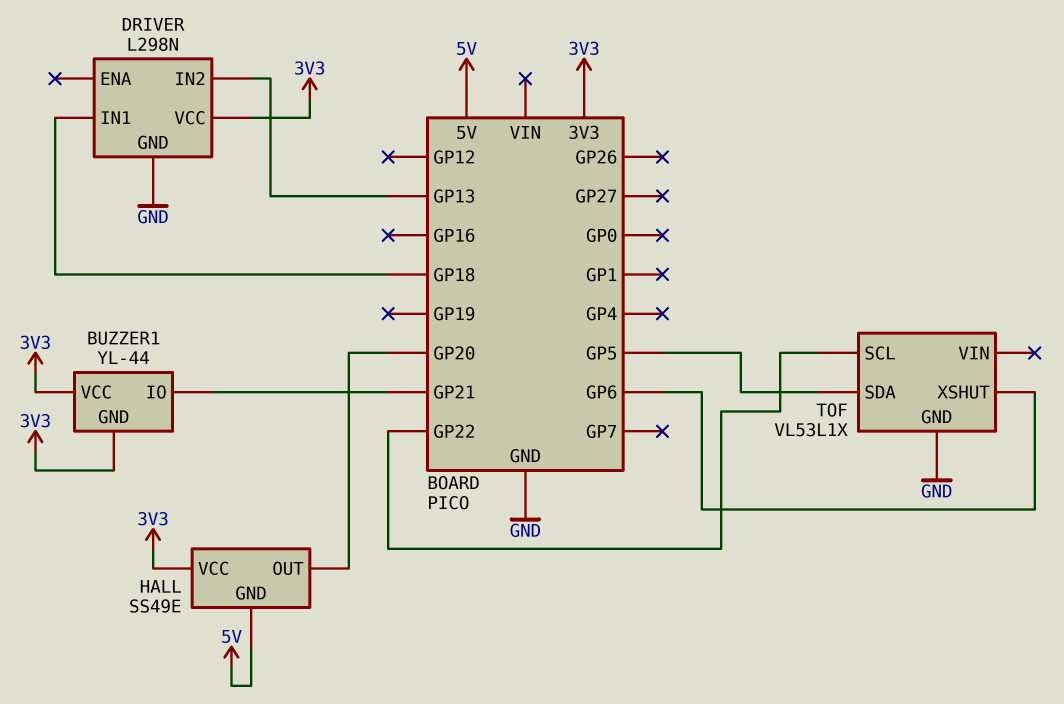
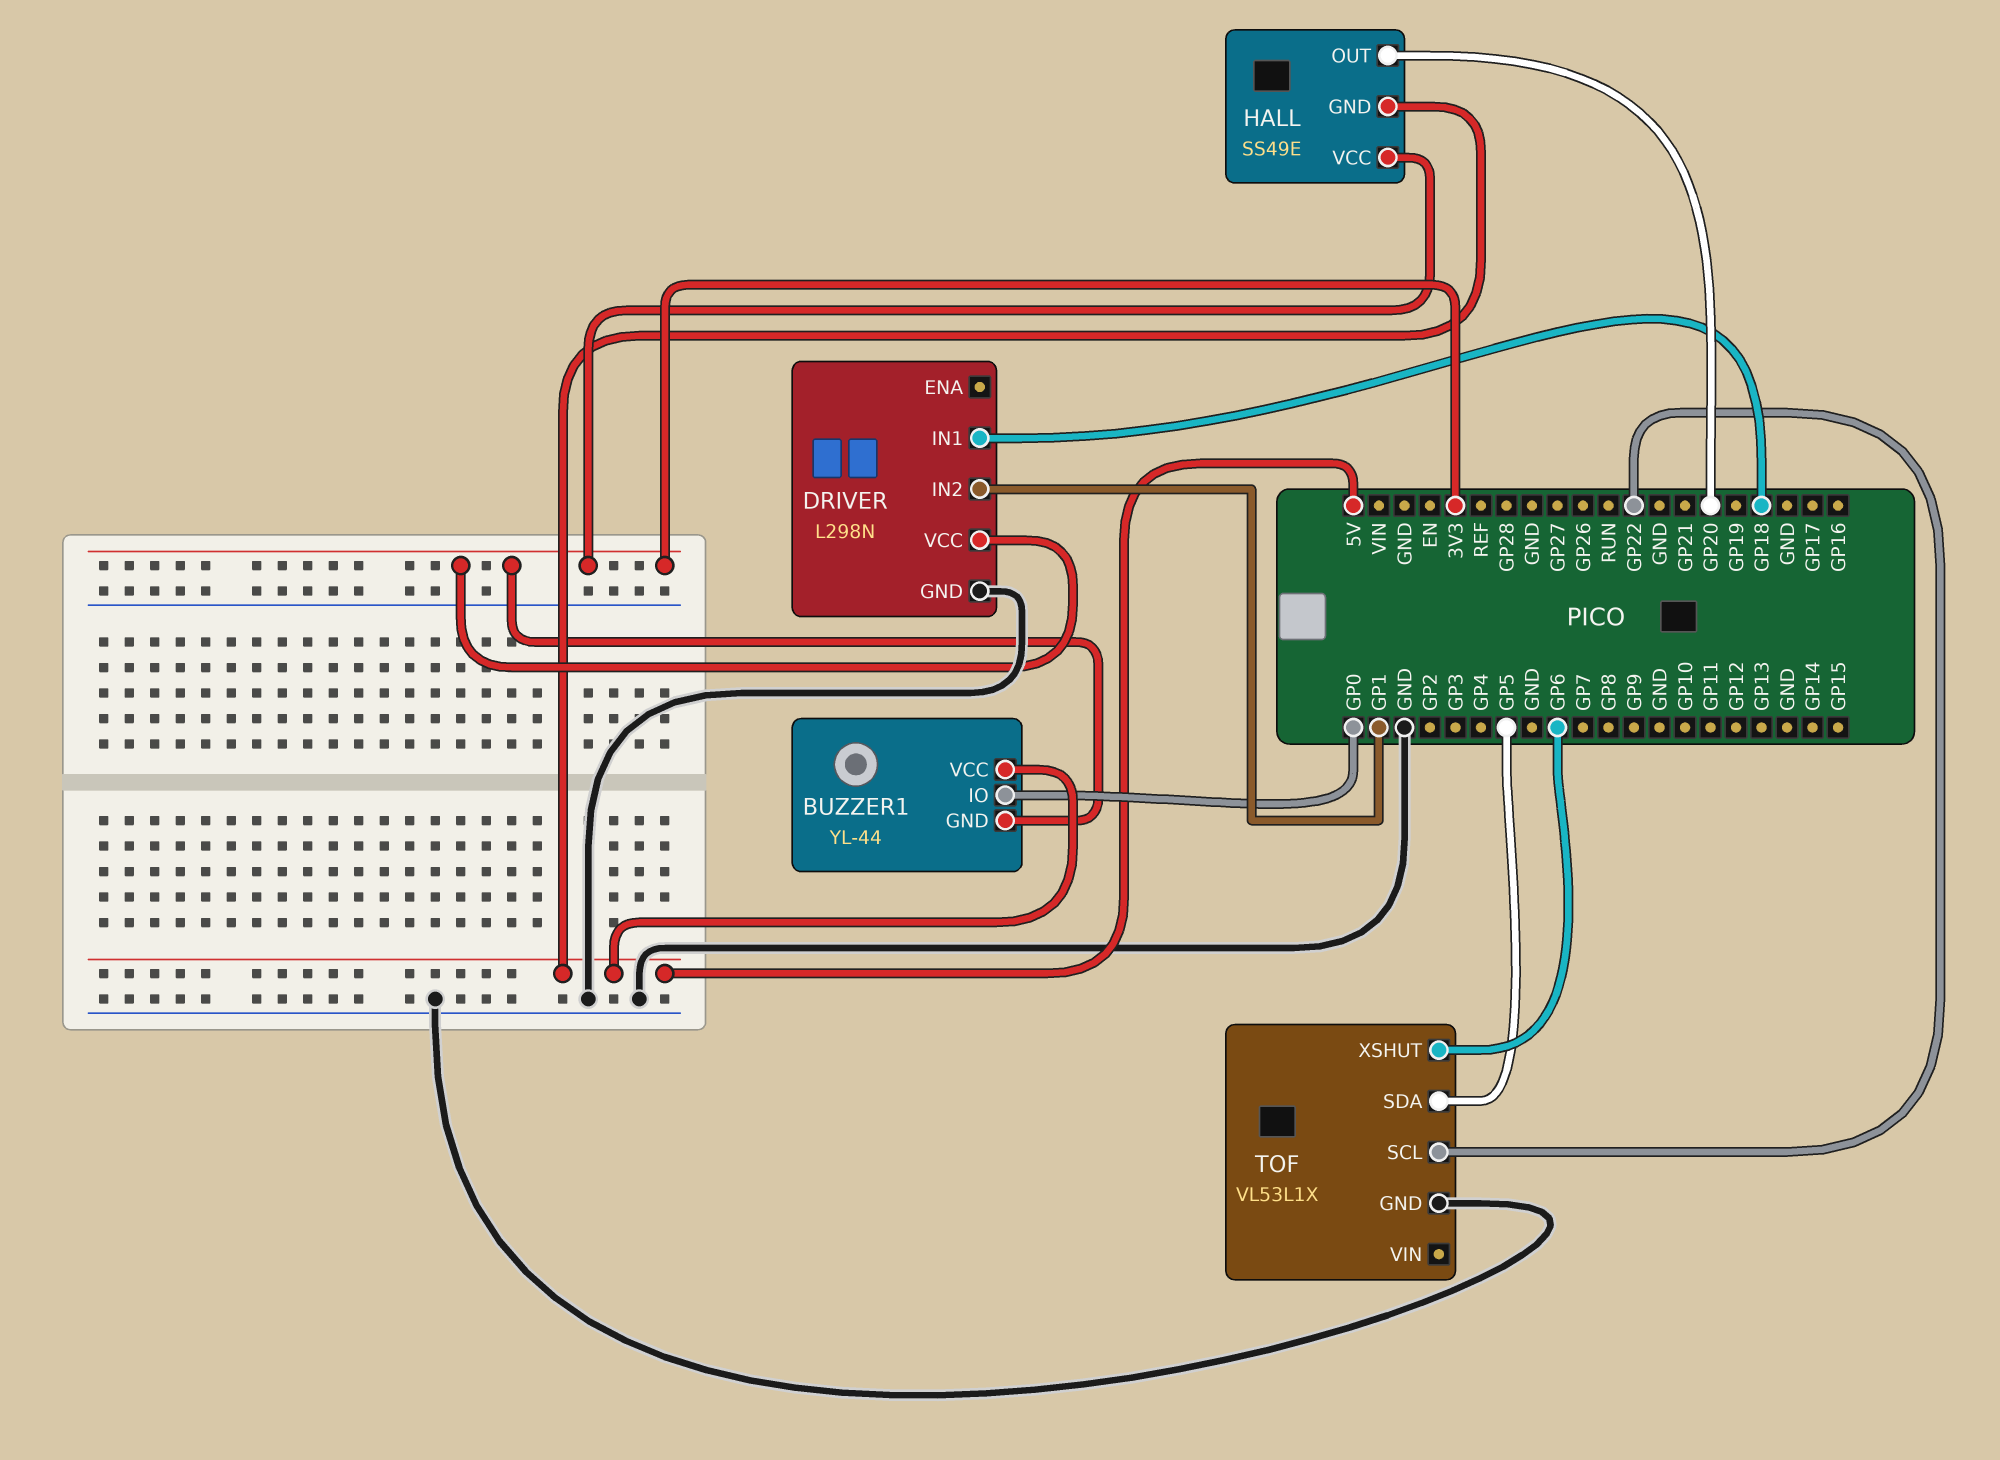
BUZZER1 pin IO: GP21 -> GP0
BUZZER1 pin VCC: 3V3 -> 5V
DRIVER pin IN2: GP13 -> GP1

